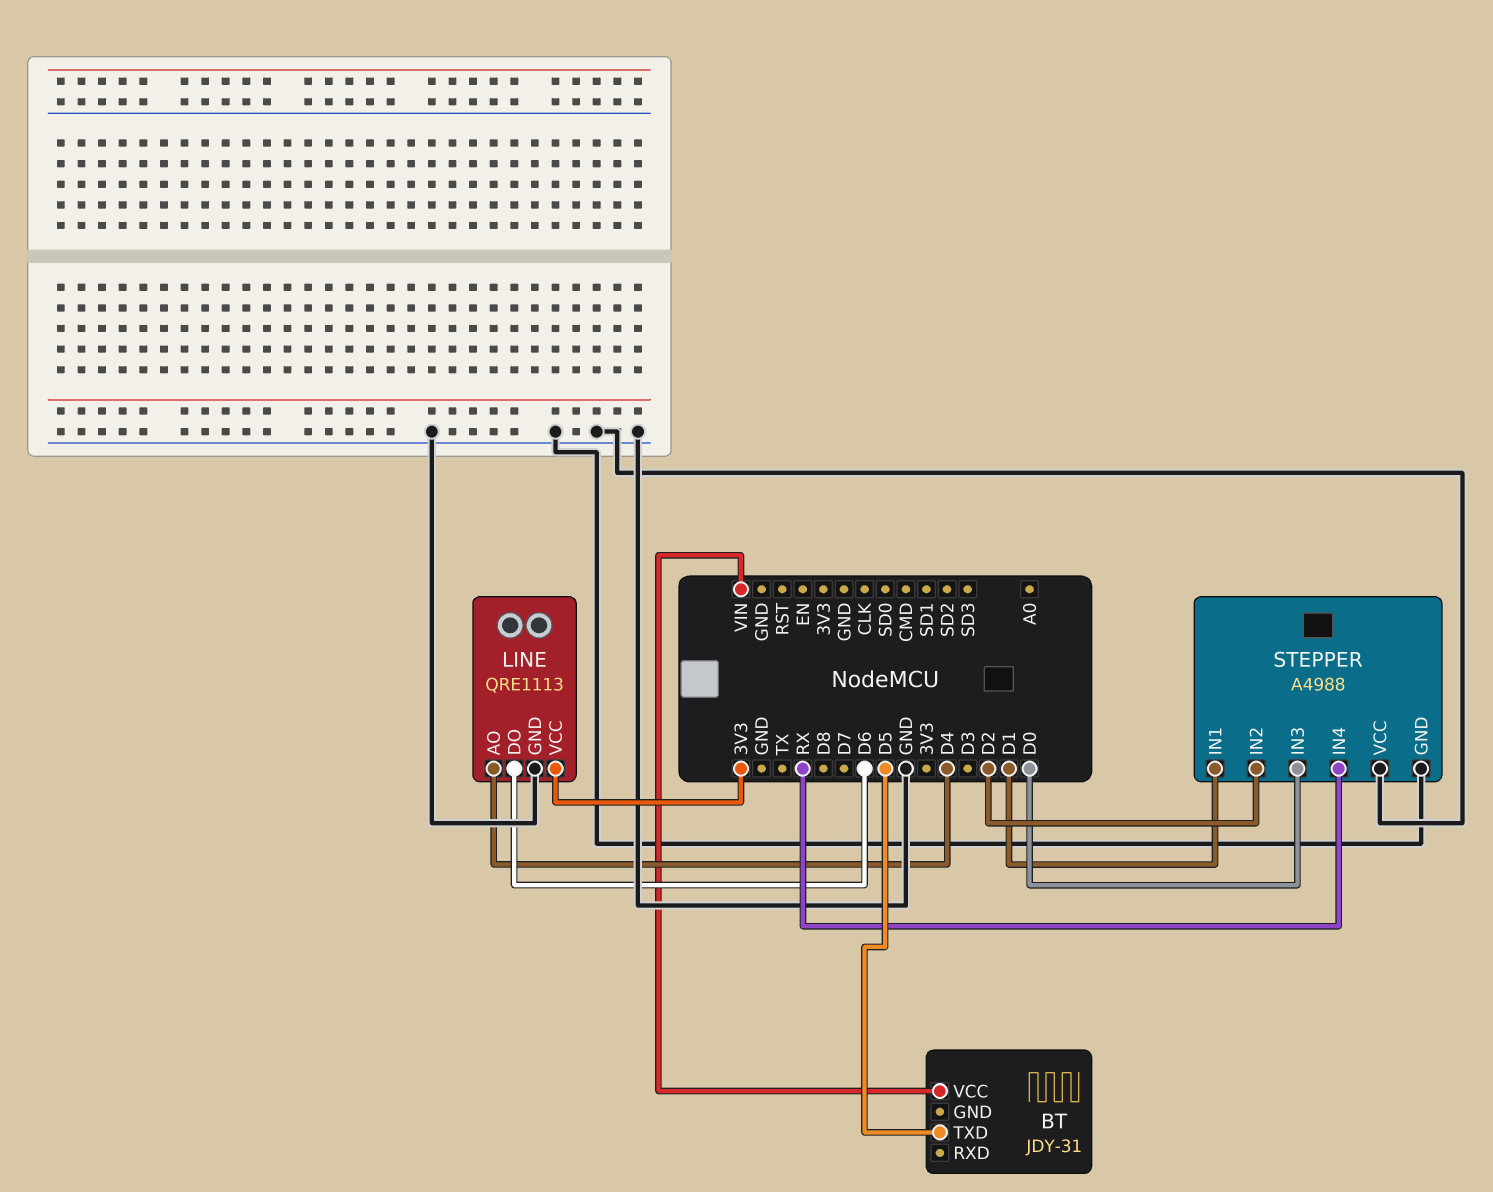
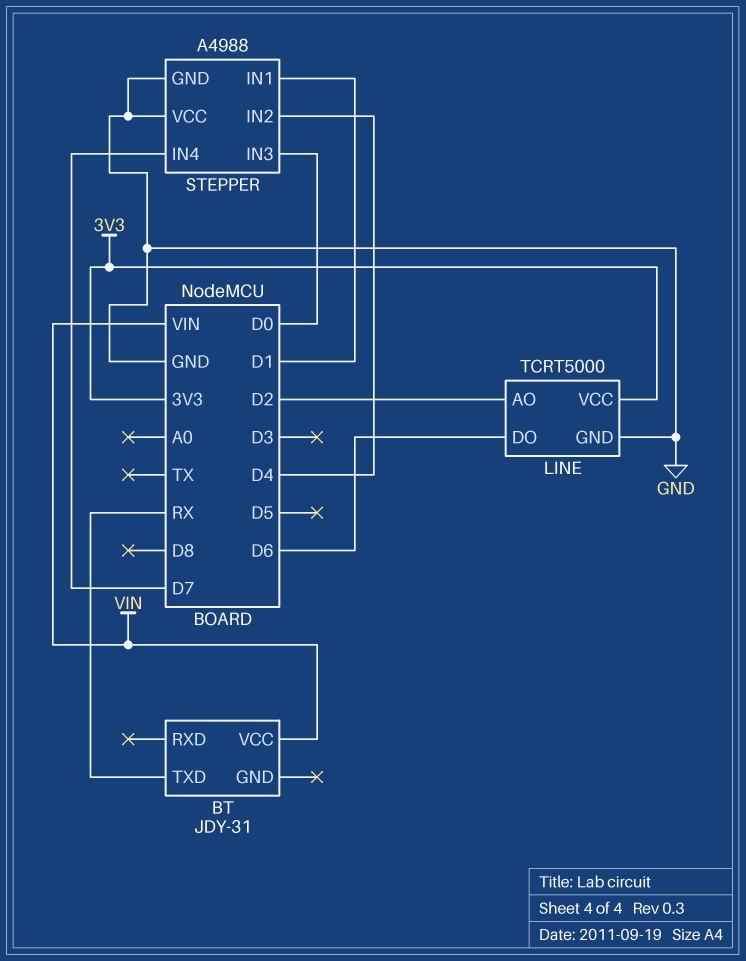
BT pin TXD: D5 -> RX
LINE: QRE1113 -> TCRT5000
LINE pin AO: D4 -> D2
STEPPER pin IN2: D2 -> D4
STEPPER pin IN4: RX -> D7

